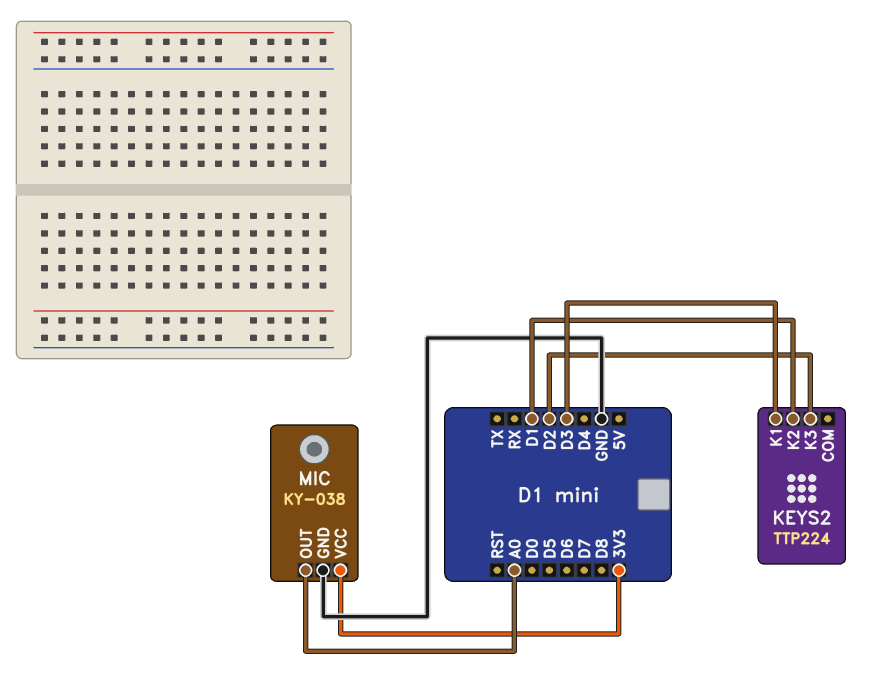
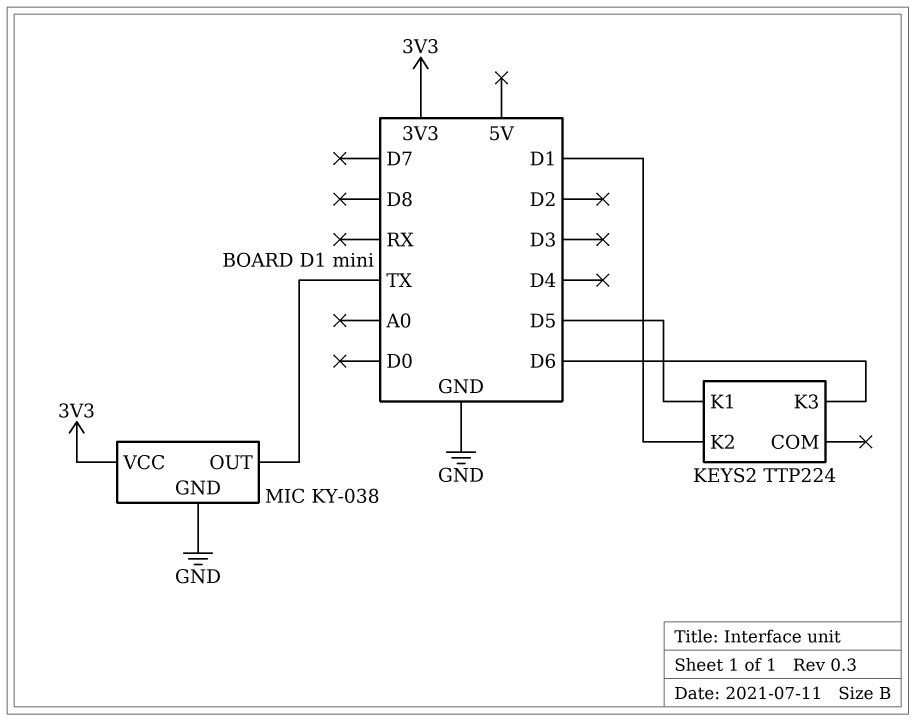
KEYS2 pin K1: D3 -> D5
KEYS2 pin K3: D2 -> D6
MIC pin OUT: A0 -> TX

